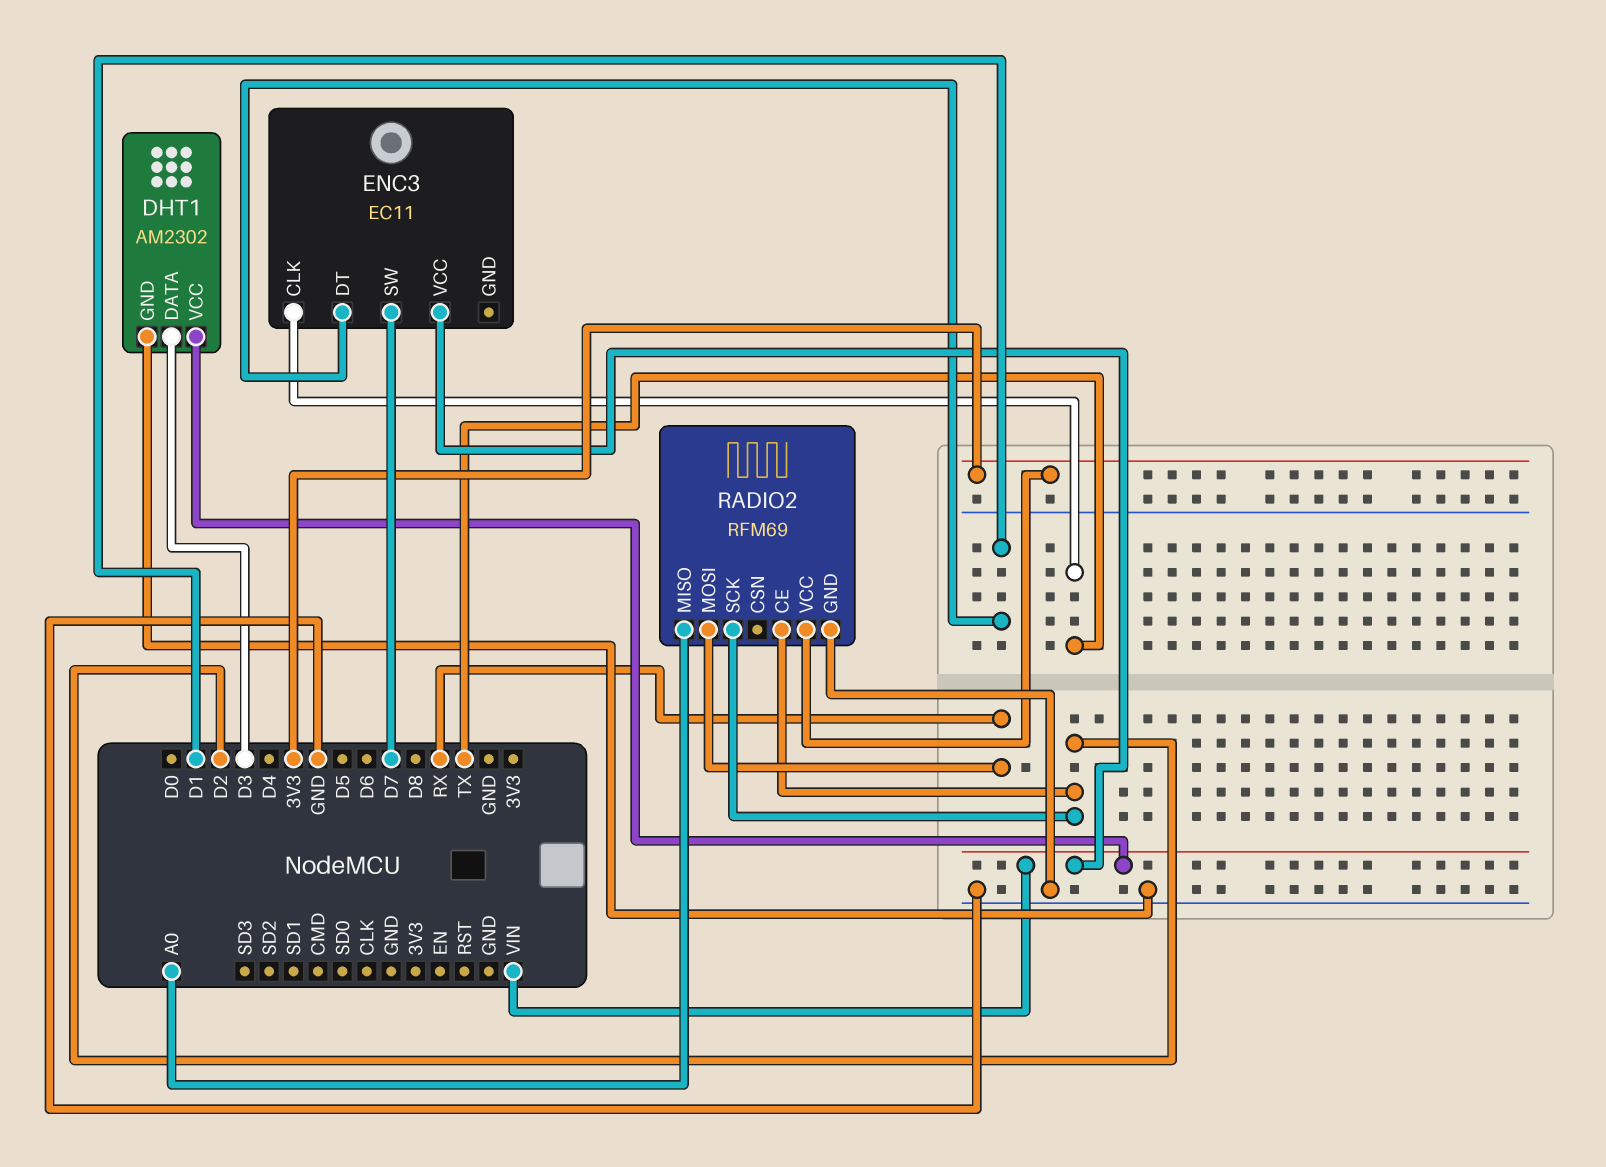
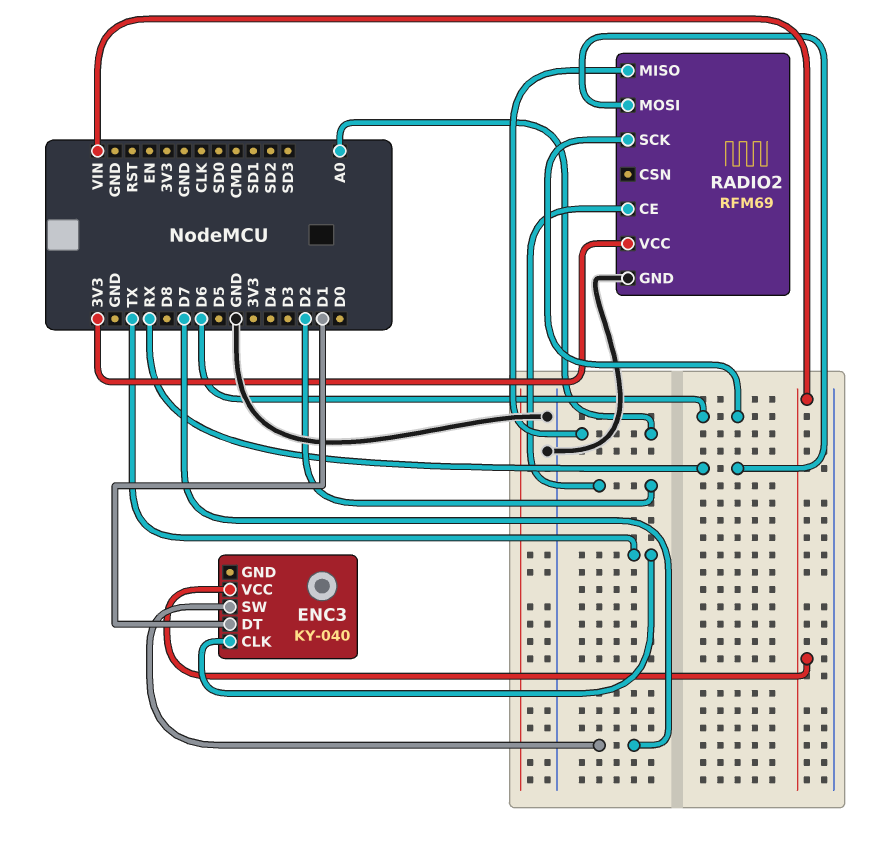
DHT1: AM2302 -> none
DHT1 pin DATA: D3 -> none
DHT1 pin GND: GND -> none
DHT1 pin VCC: VIN -> none
ENC3: EC11 -> KY-040
RADIO2 pin SCK: D2 -> D6

